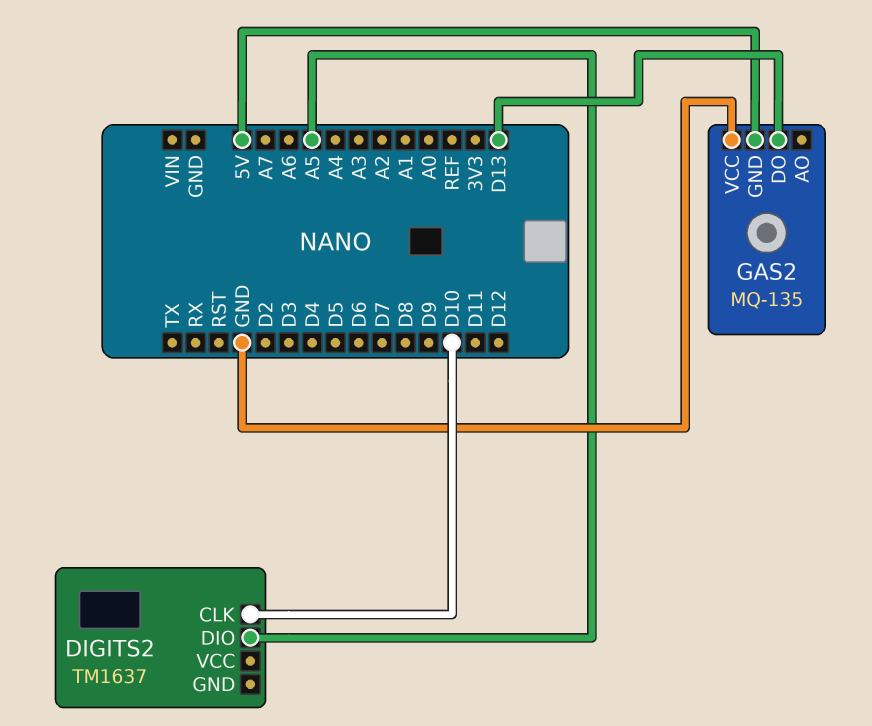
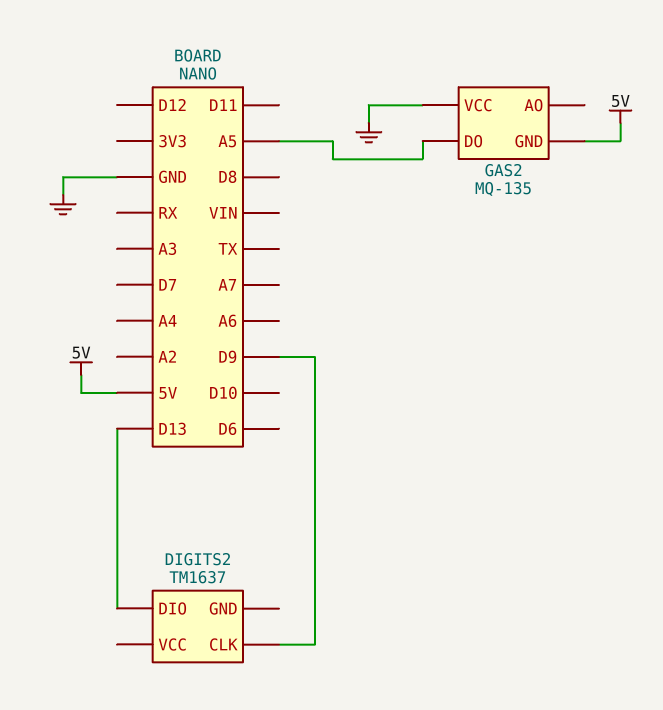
DIGITS2 pin CLK: D10 -> D9
DIGITS2 pin DIO: A5 -> D13
GAS2 pin DO: D13 -> A5

